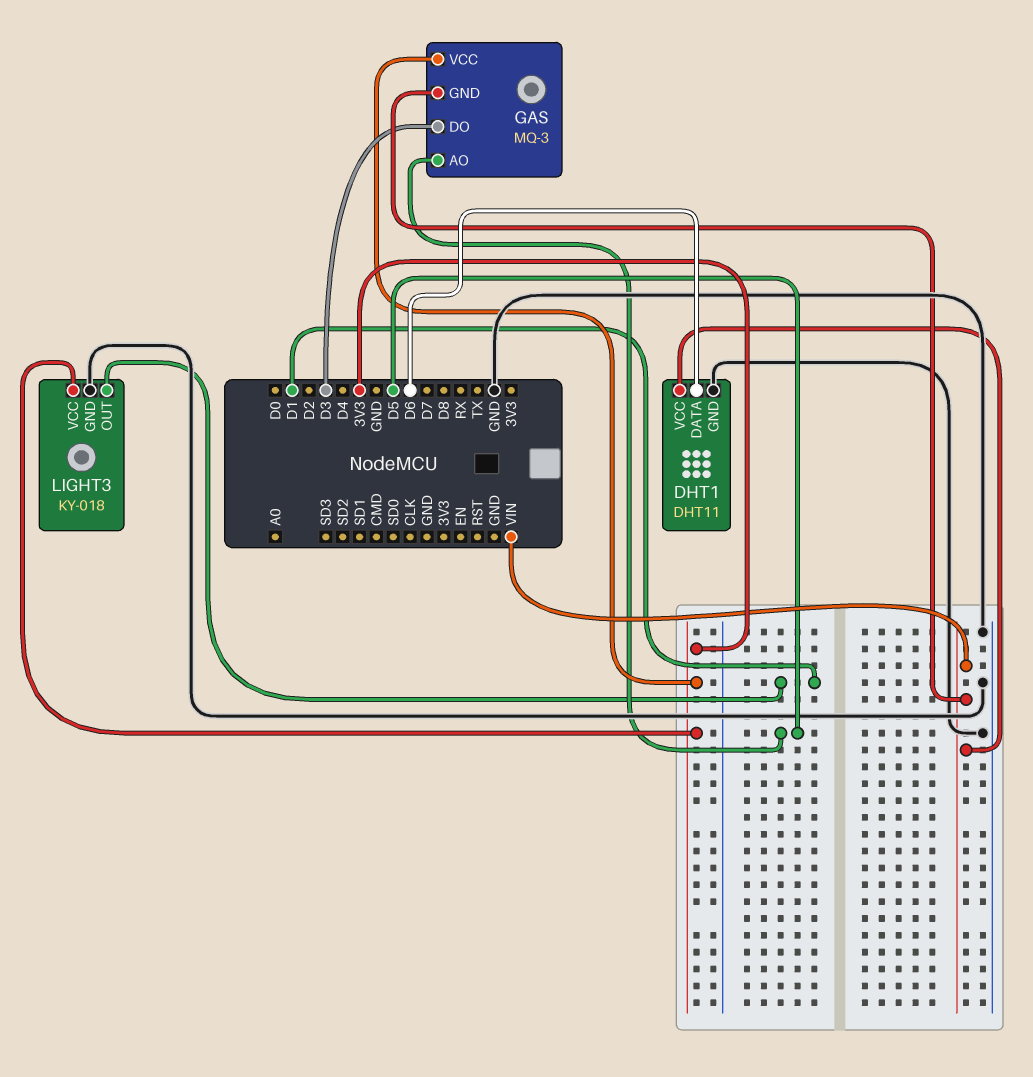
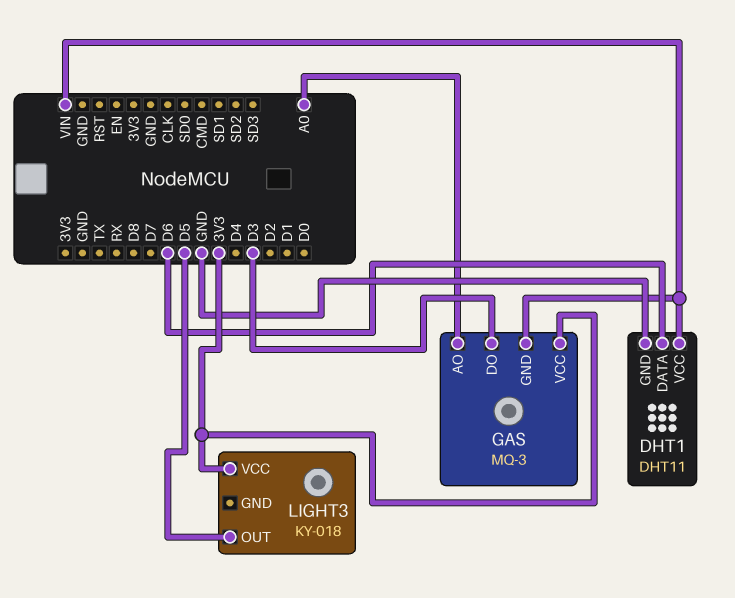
GAS pin AO: D5 -> A0
LIGHT3 pin GND: GND -> none
LIGHT3 pin OUT: D1 -> D5

